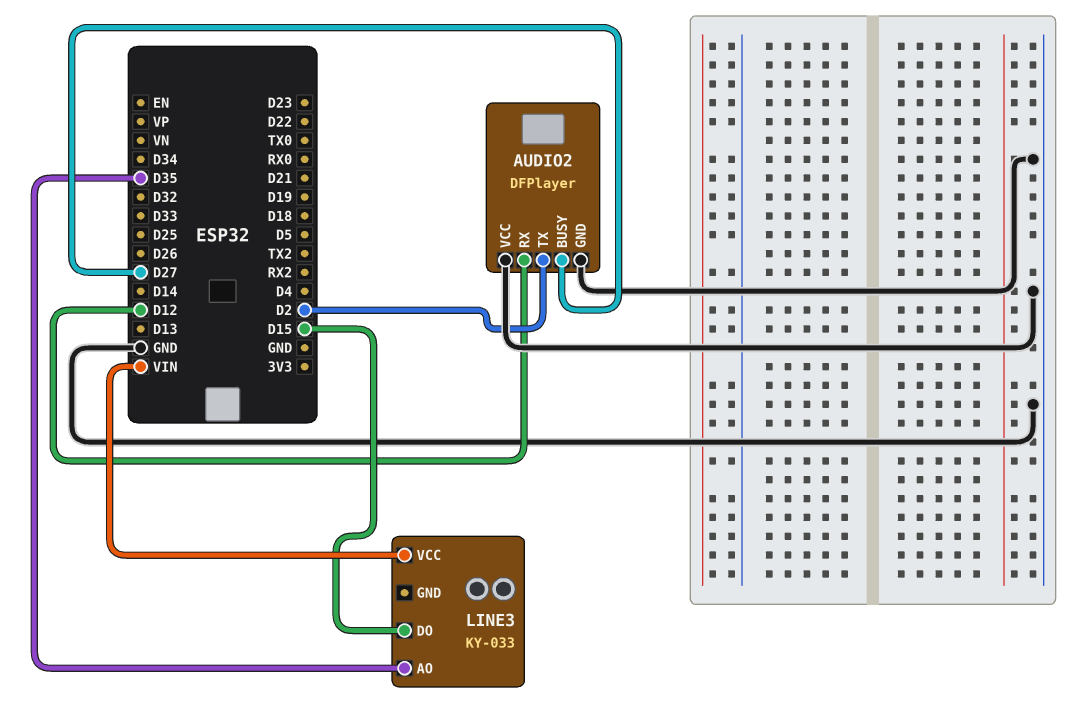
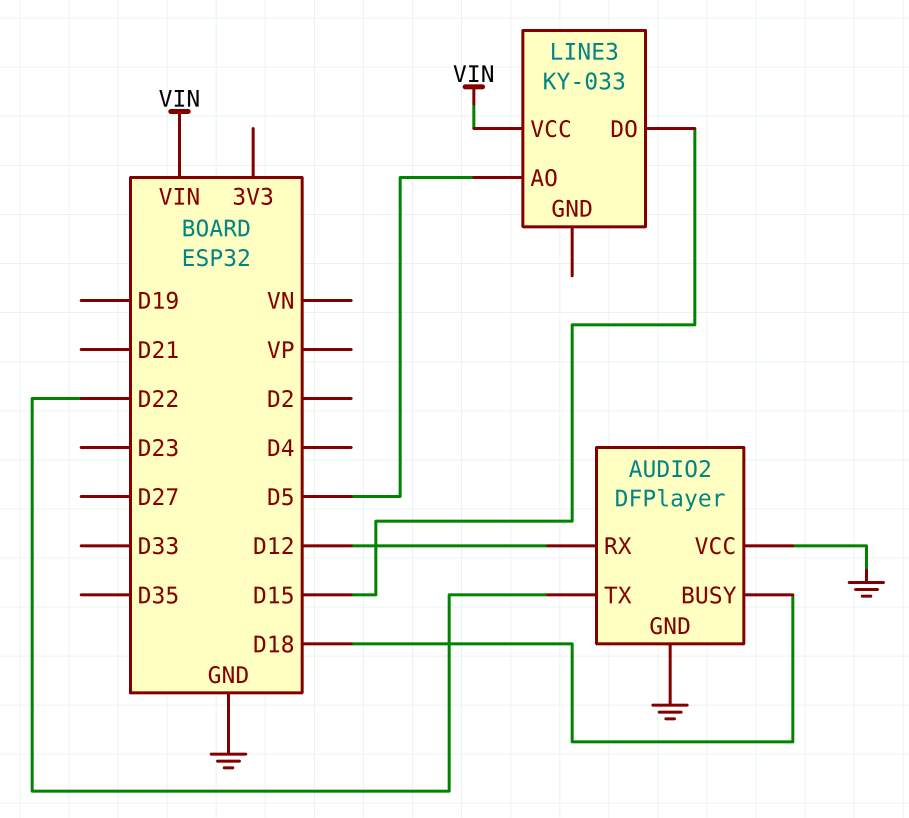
AUDIO2 pin BUSY: D27 -> D18
AUDIO2 pin TX: D2 -> D22
LINE3 pin AO: D35 -> D5

